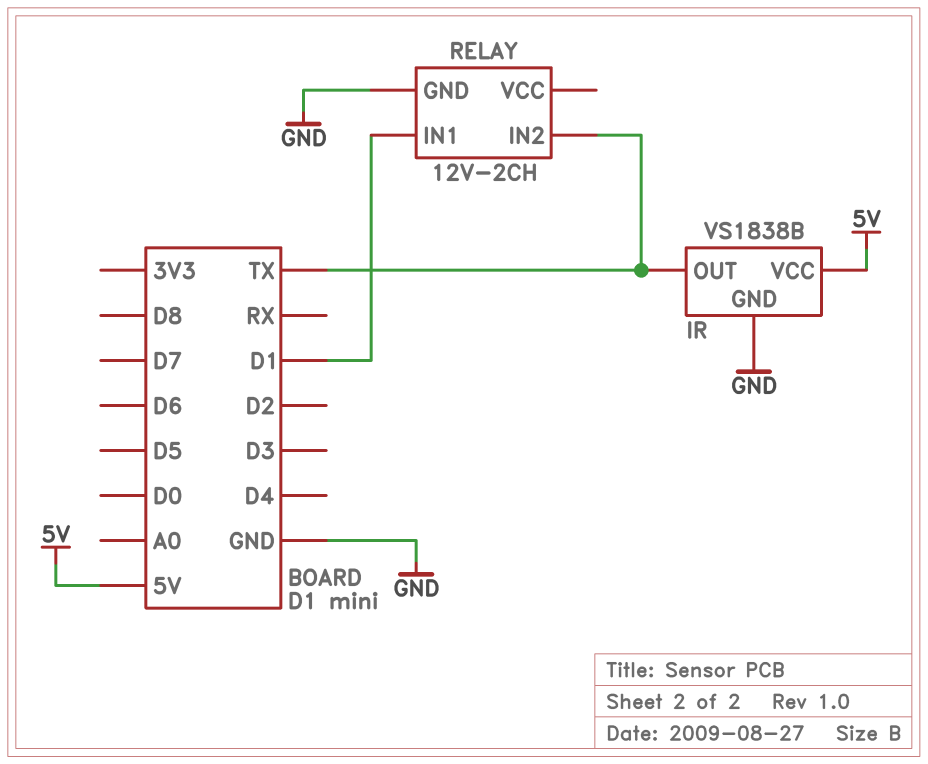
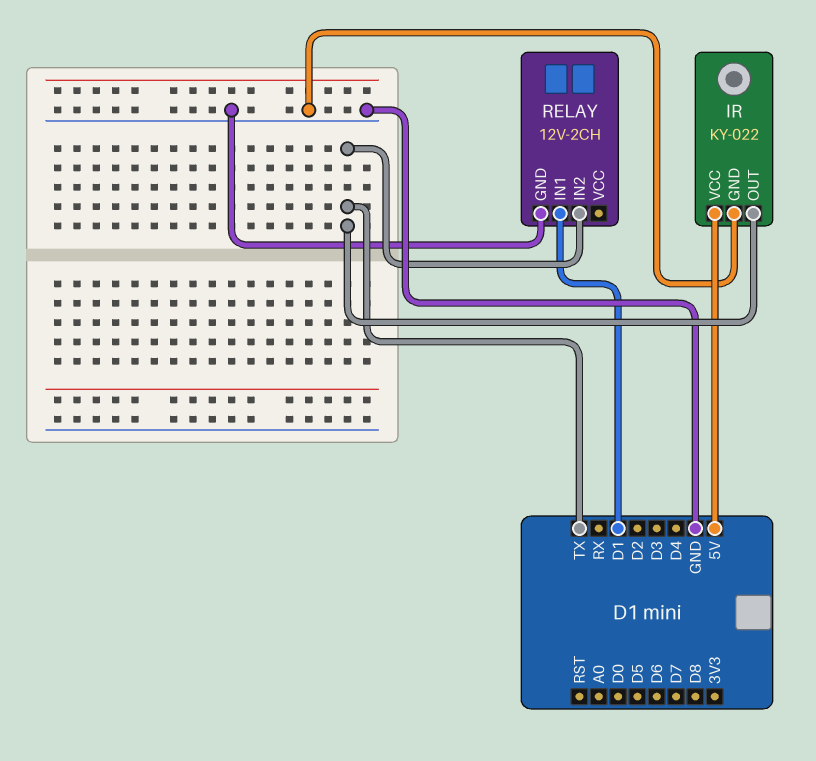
IR: VS1838B -> KY-022

